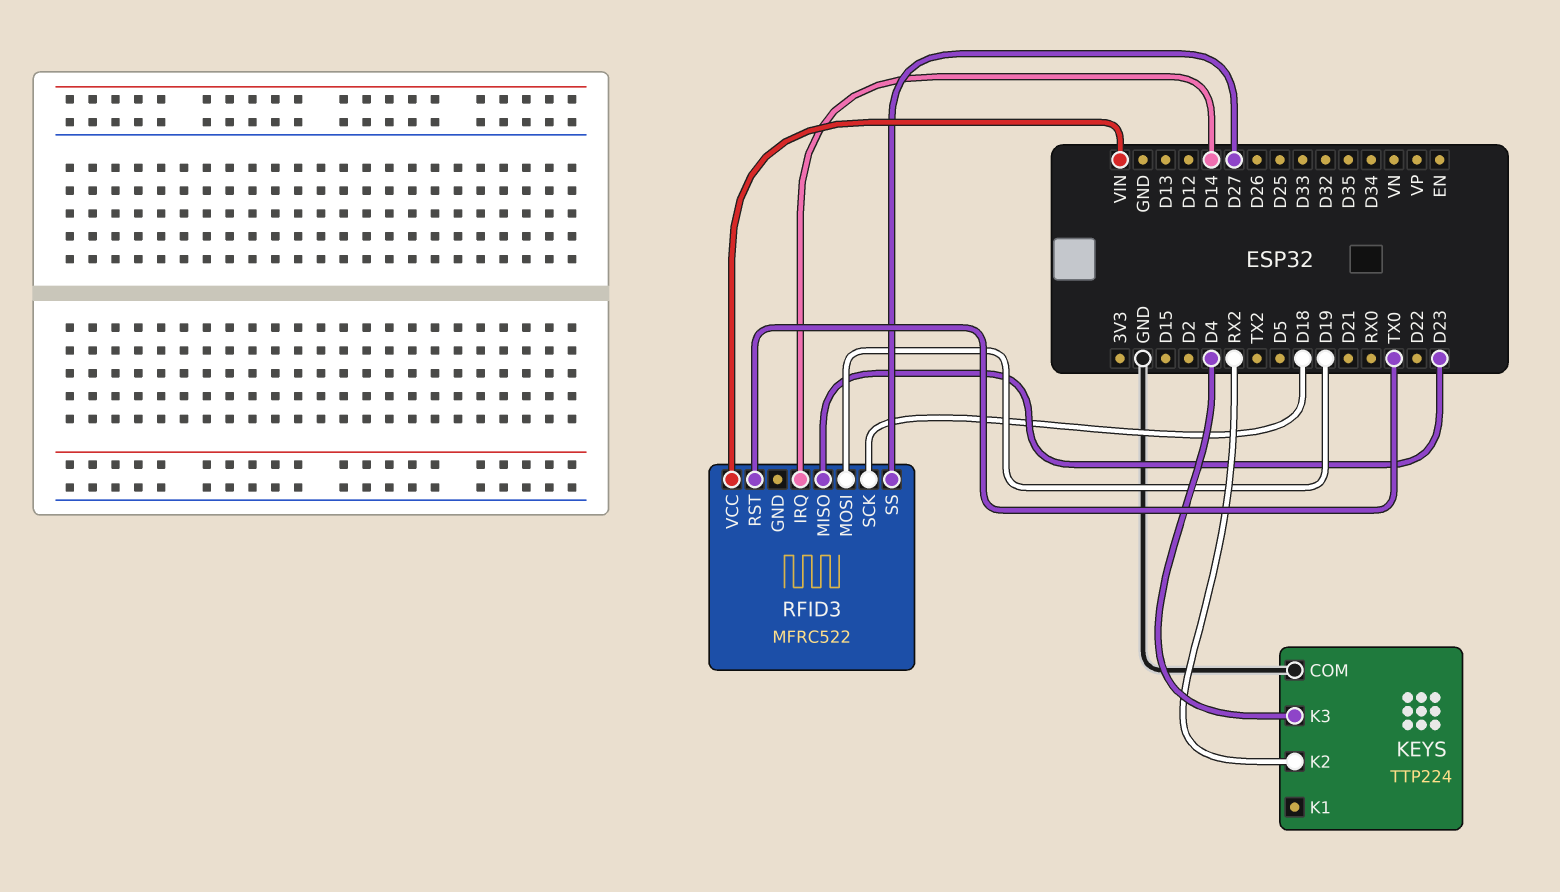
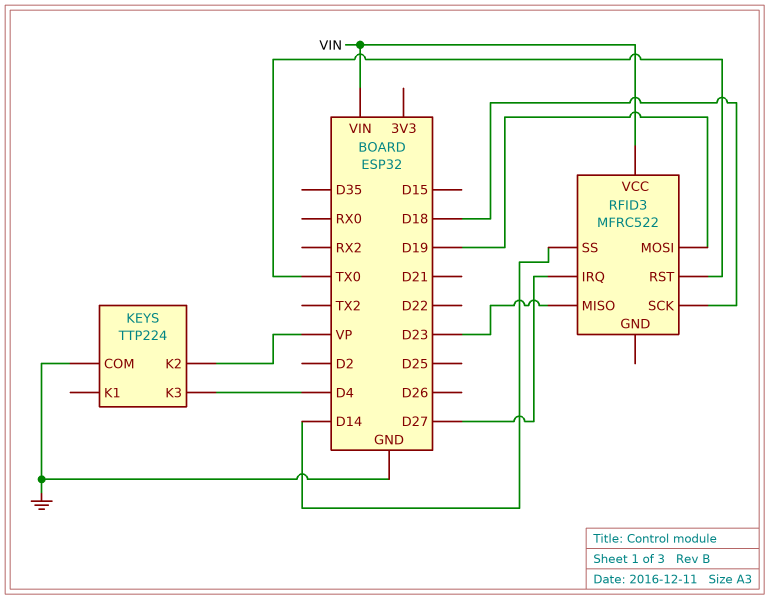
KEYS pin K2: RX2 -> VP
RFID3 pin IRQ: D14 -> D27
RFID3 pin SS: D27 -> D14

